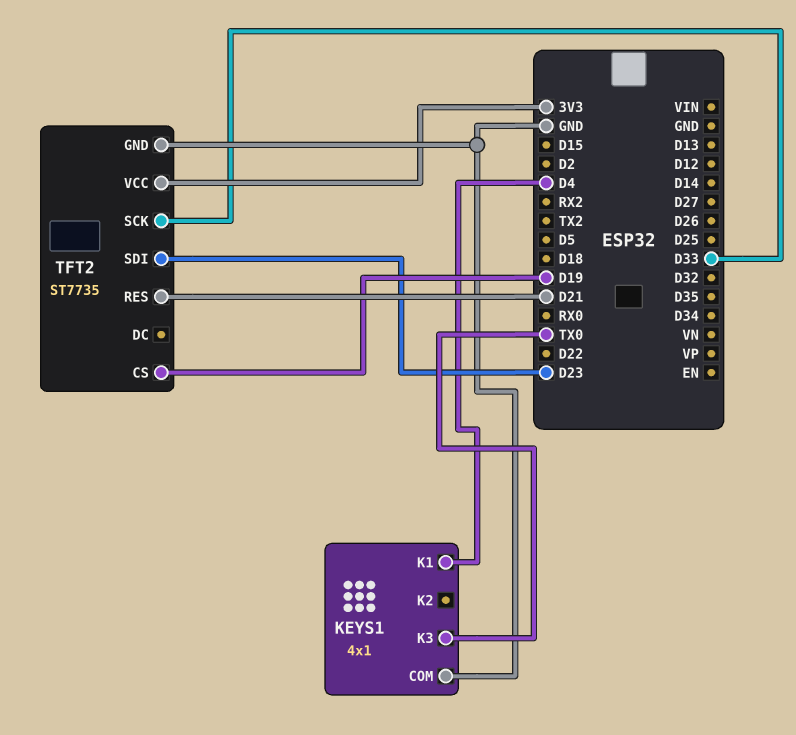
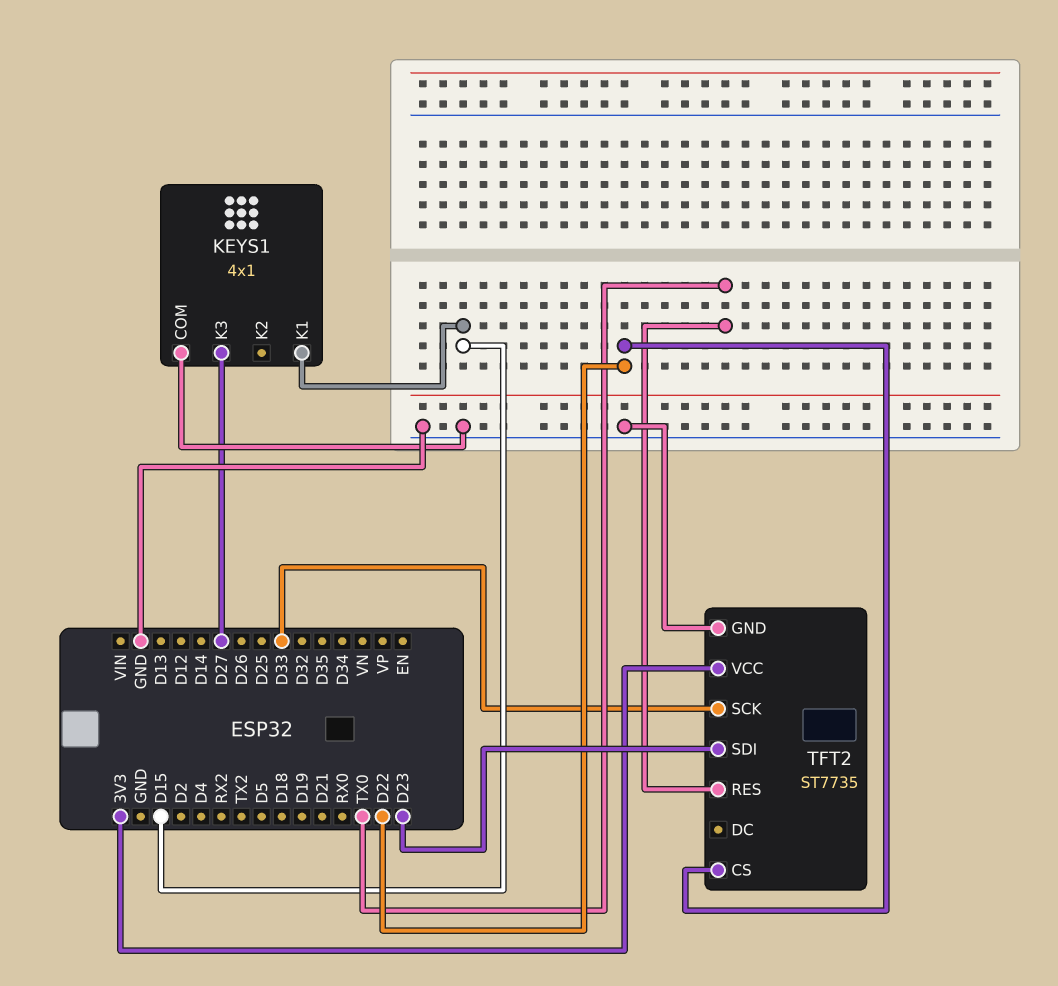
KEYS1 pin K1: D4 -> D15
KEYS1 pin K3: TX0 -> D27
TFT2 pin CS: D19 -> D22
TFT2 pin RES: D21 -> TX0

